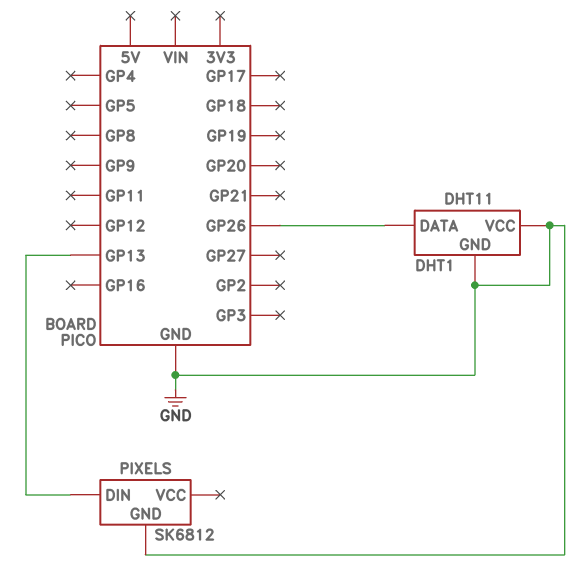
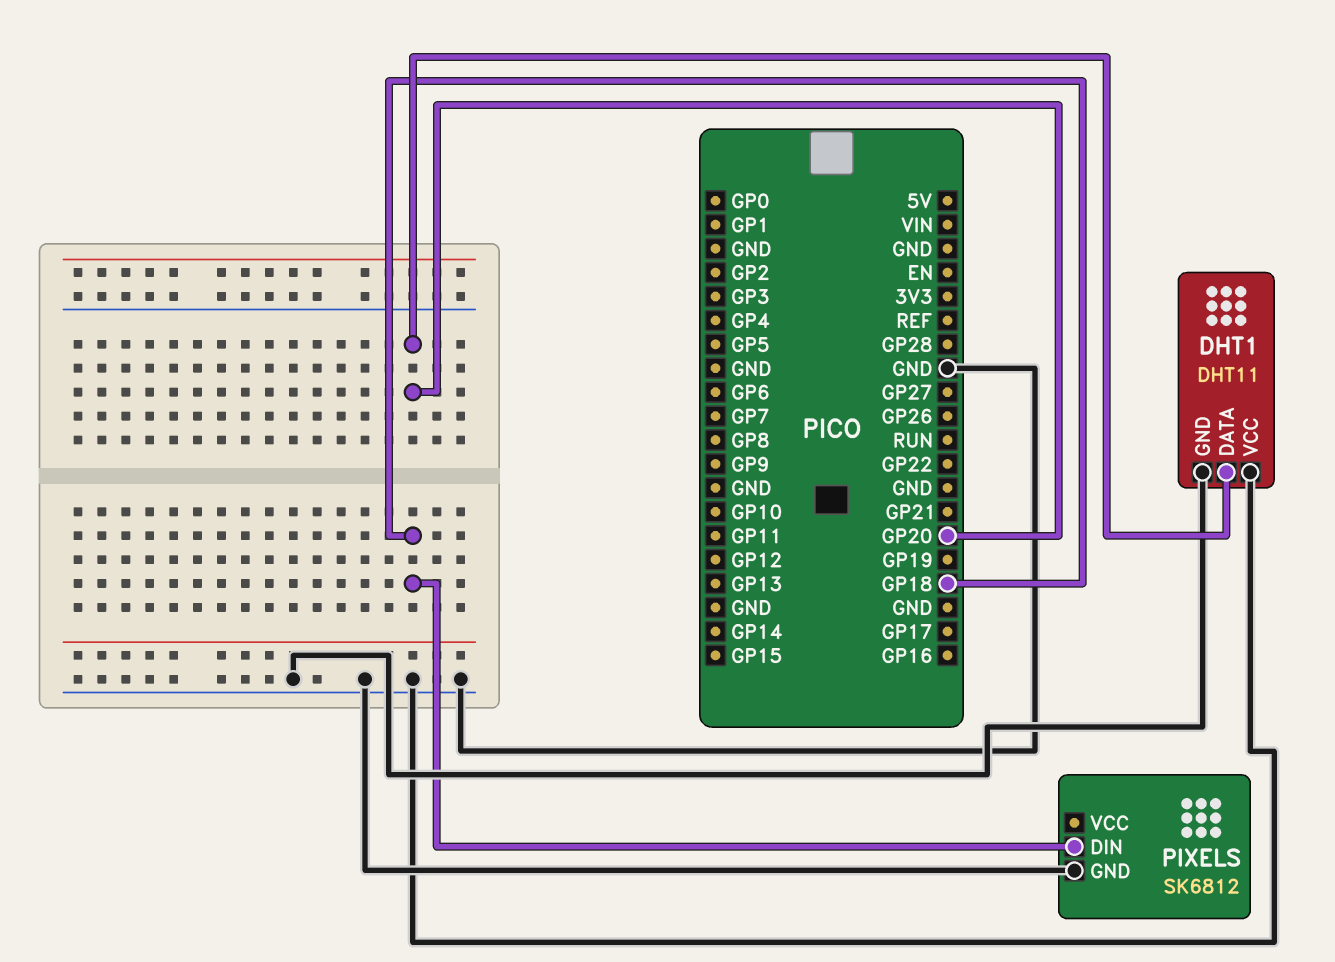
DHT1 pin DATA: GP26 -> GP20
PIXELS pin DIN: GP13 -> GP18

